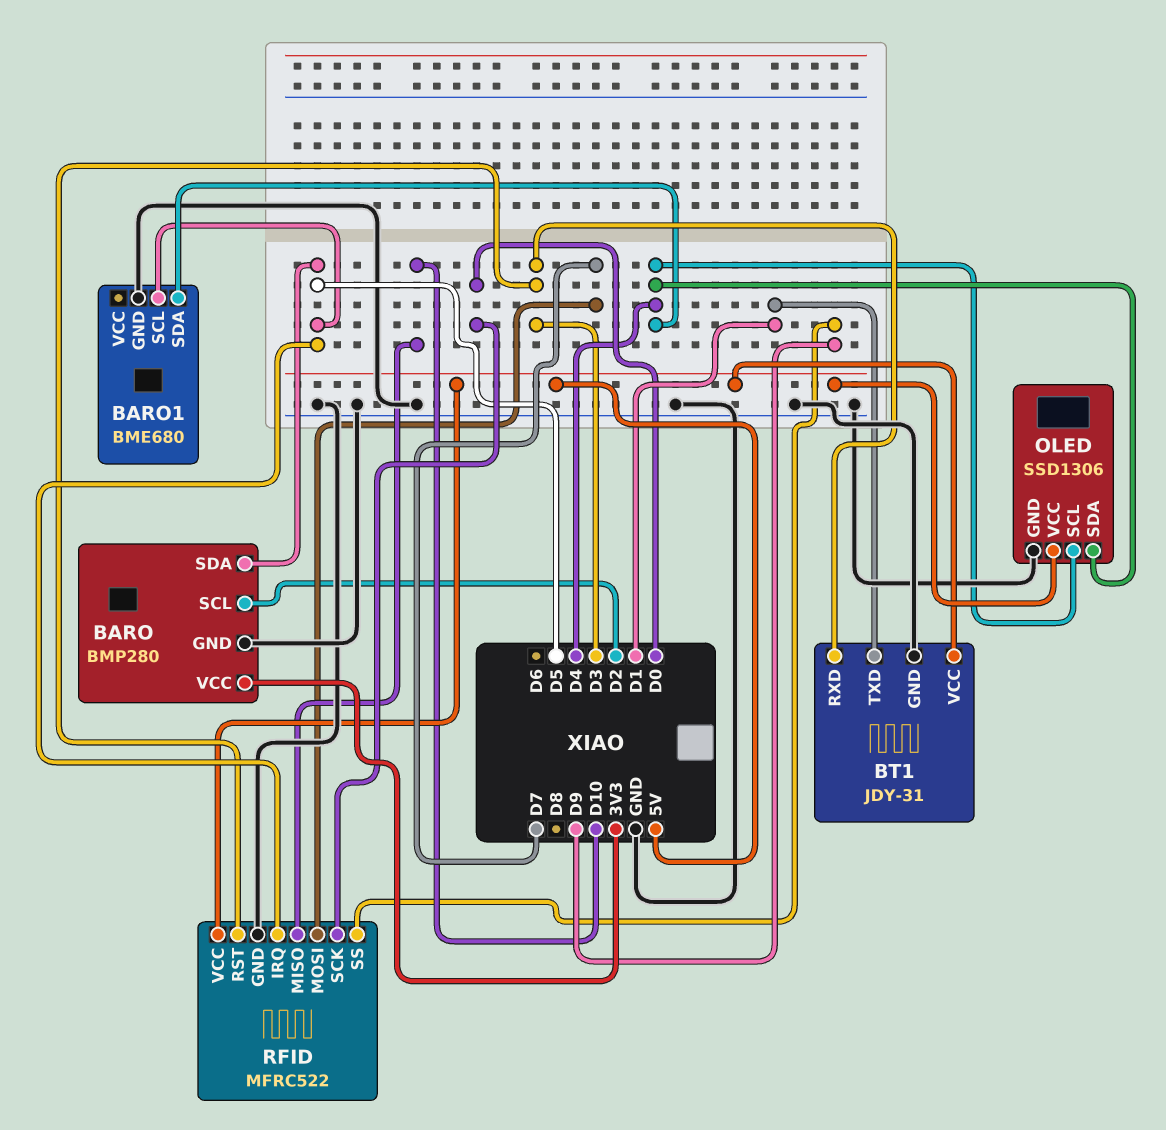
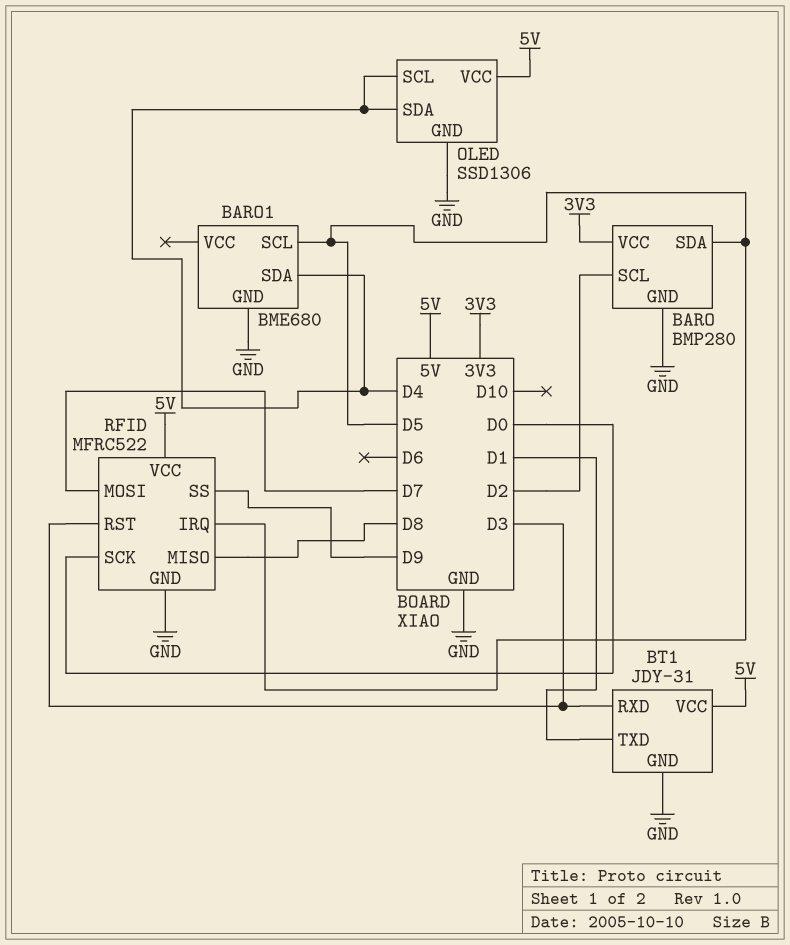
RFID pin MISO: D10 -> D8

